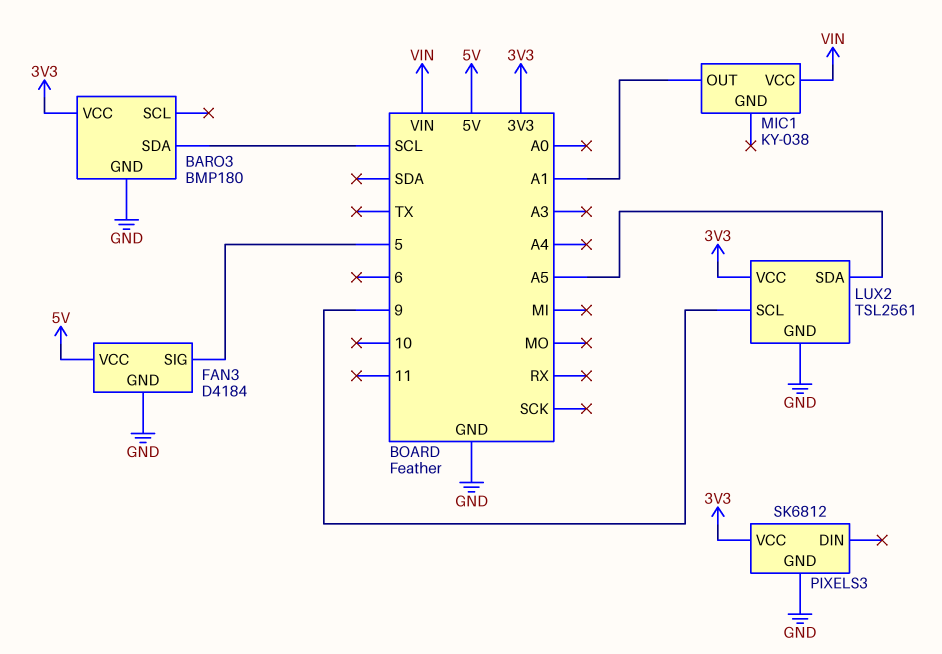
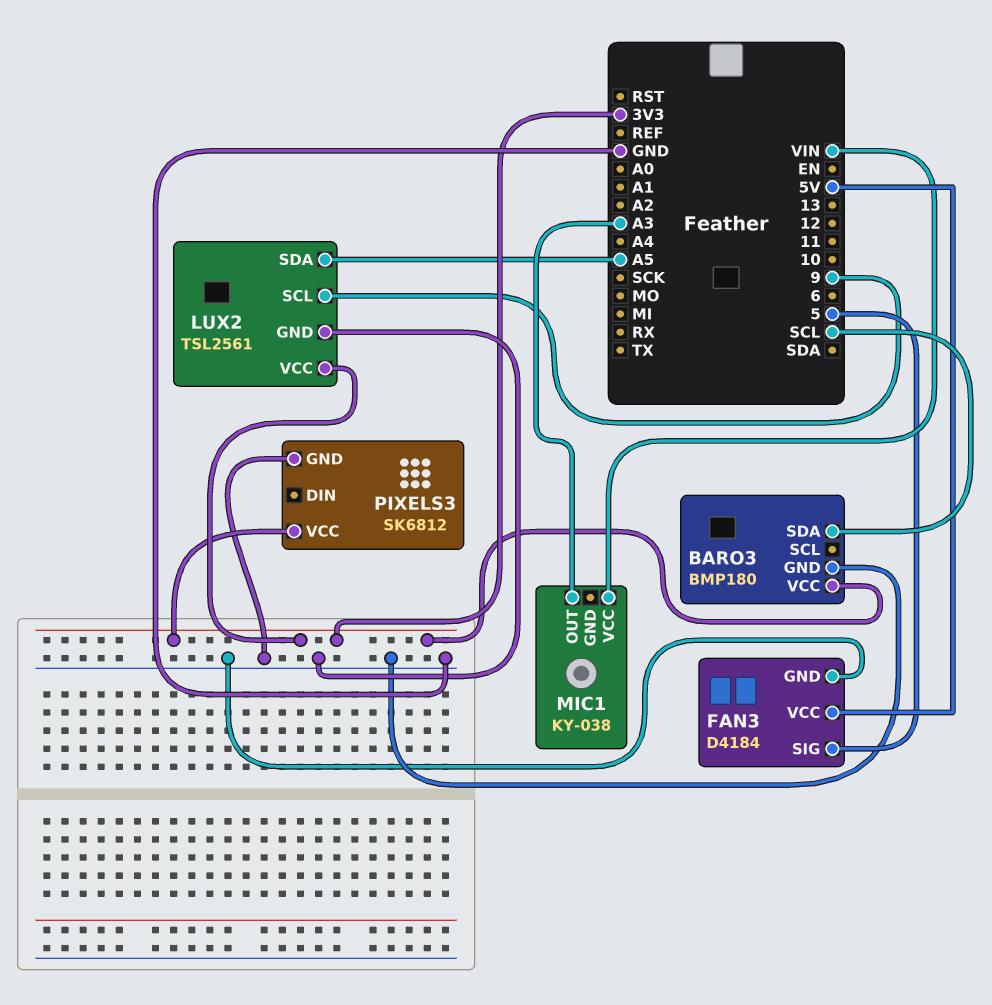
MIC1 pin OUT: A1 -> A3

